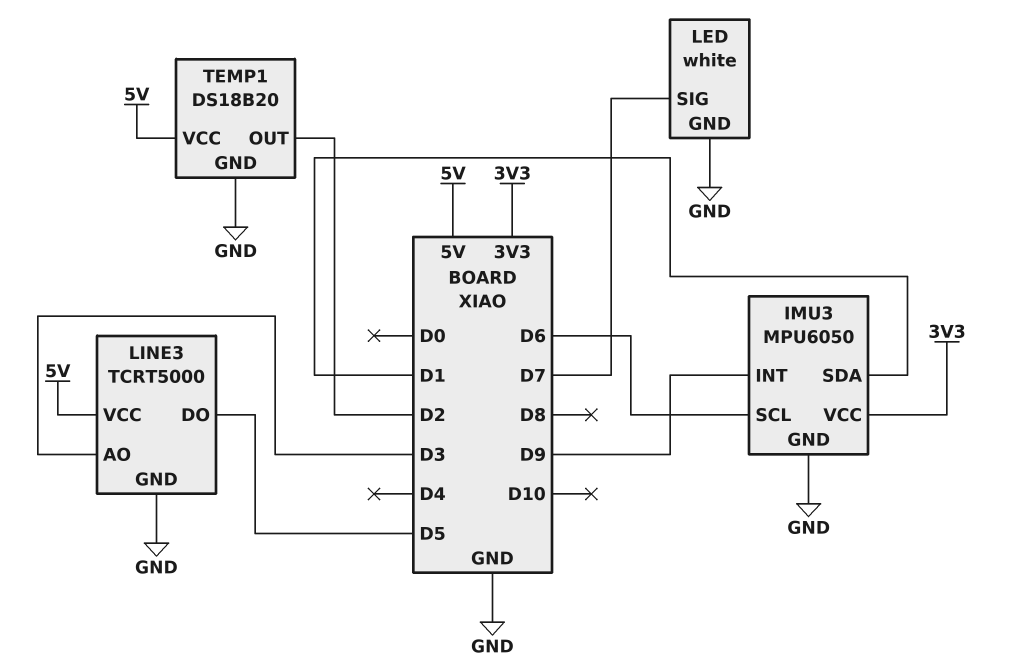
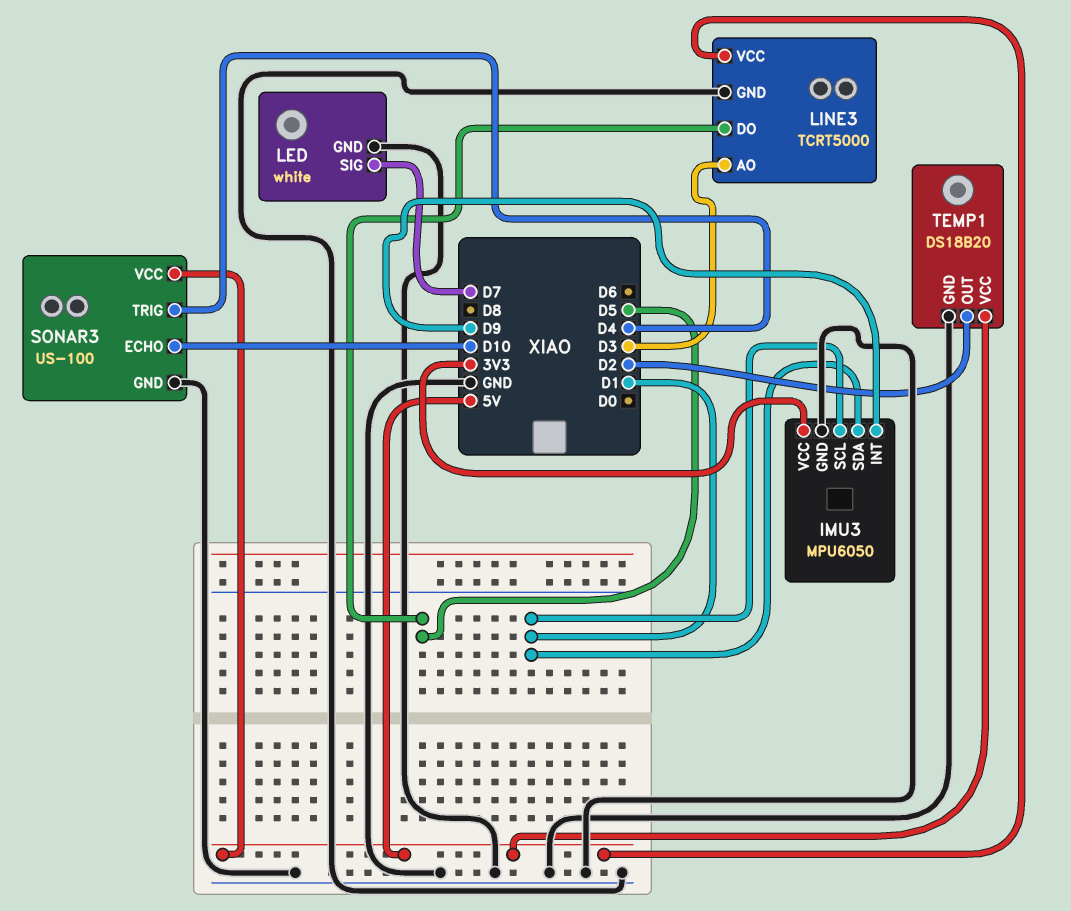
IMU3 pin SCL: D6 -> D1
SONAR3: none -> US-100
SONAR3 pin ECHO: none -> D10
SONAR3 pin GND: none -> GND
SONAR3 pin TRIG: none -> D4
SONAR3 pin VCC: none -> 5V

